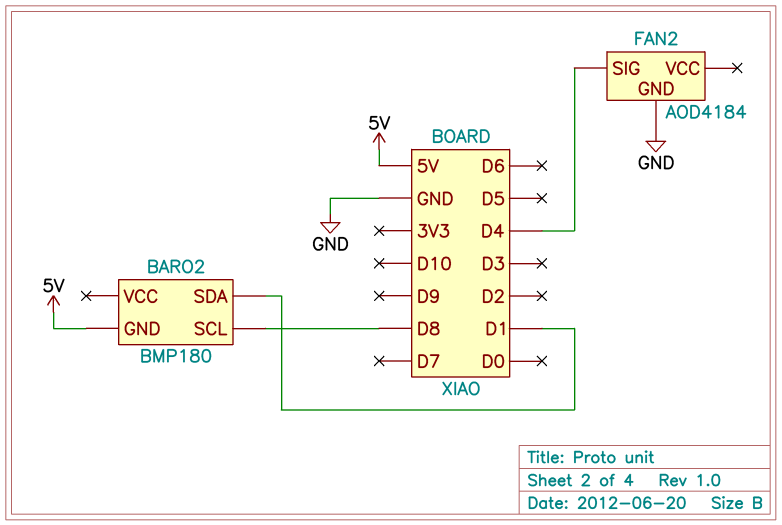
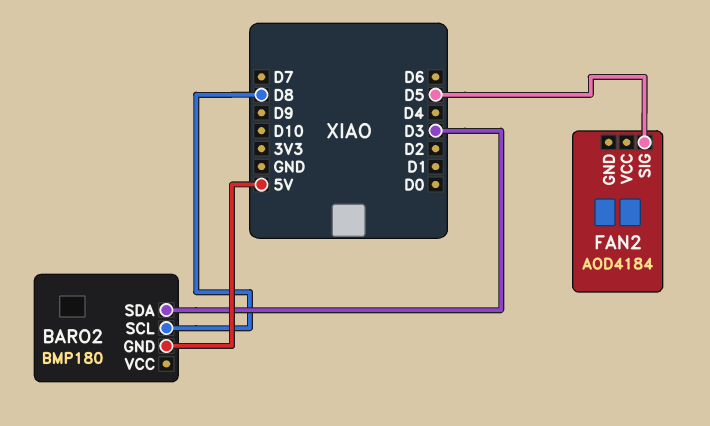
BARO2 pin SDA: D1 -> D3
FAN2 pin GND: GND -> none
FAN2 pin SIG: D4 -> D5

